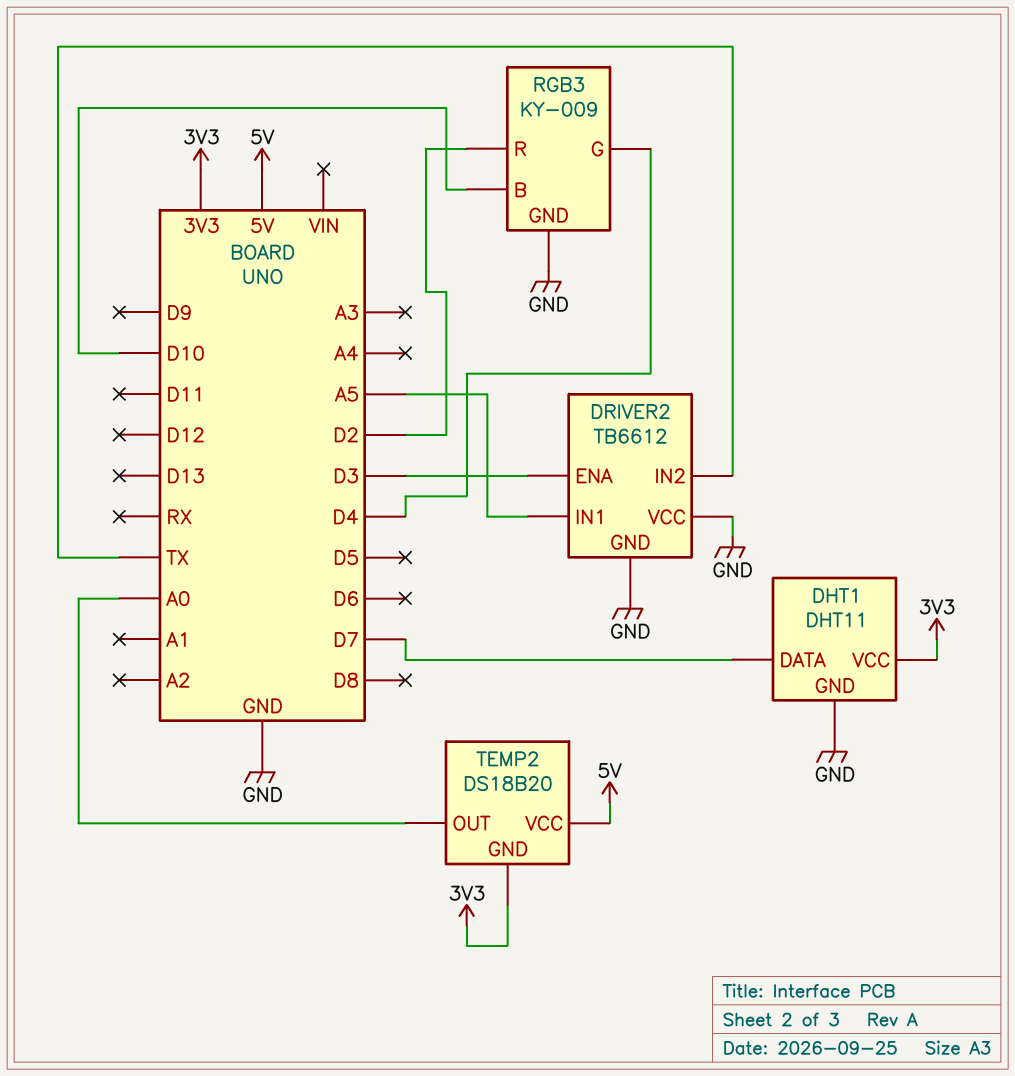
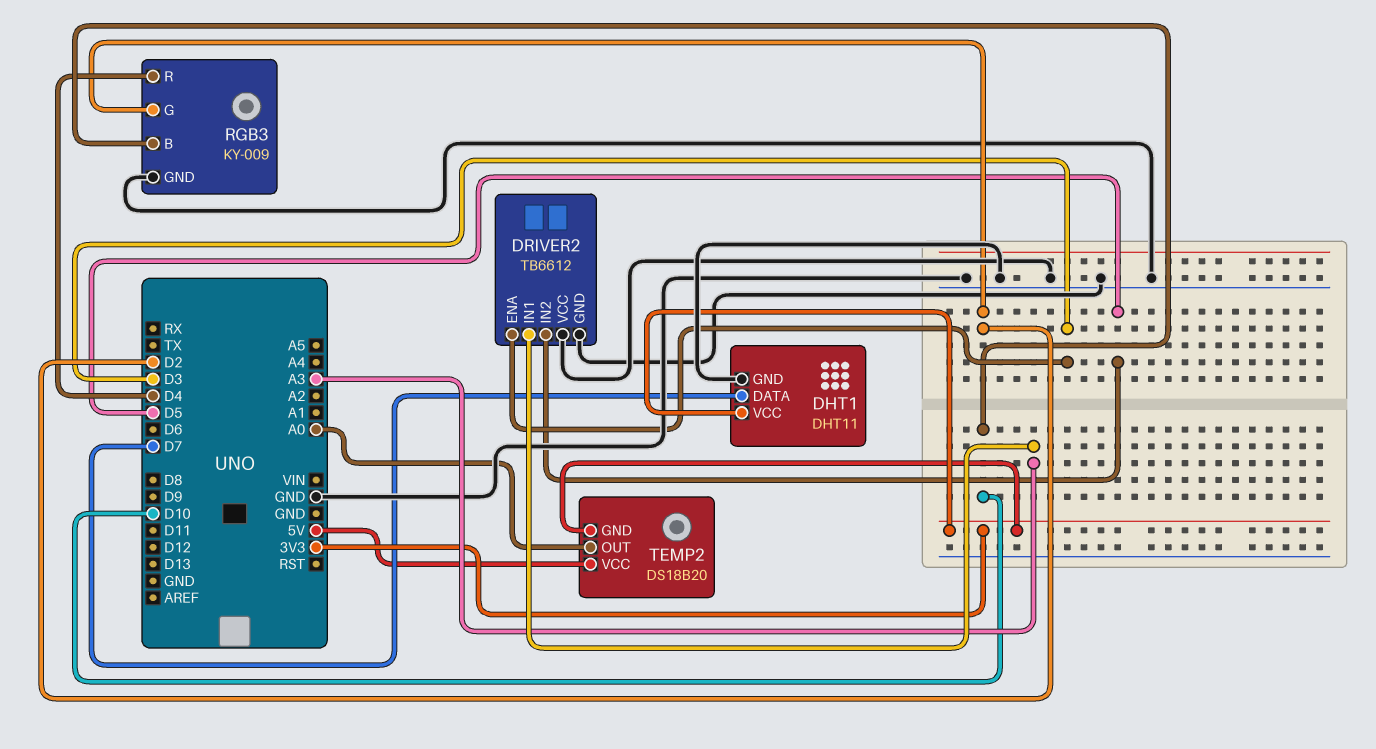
DRIVER2 pin IN1: A5 -> A3
DRIVER2 pin IN2: TX -> D5
RGB3 pin G: D4 -> D2
RGB3 pin R: D2 -> D4

